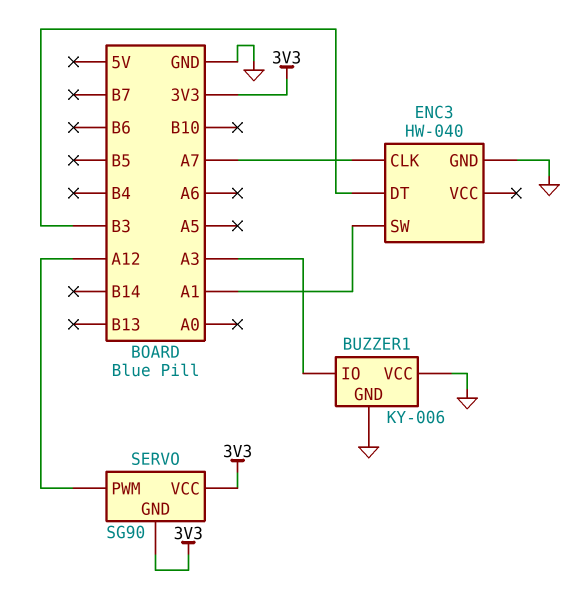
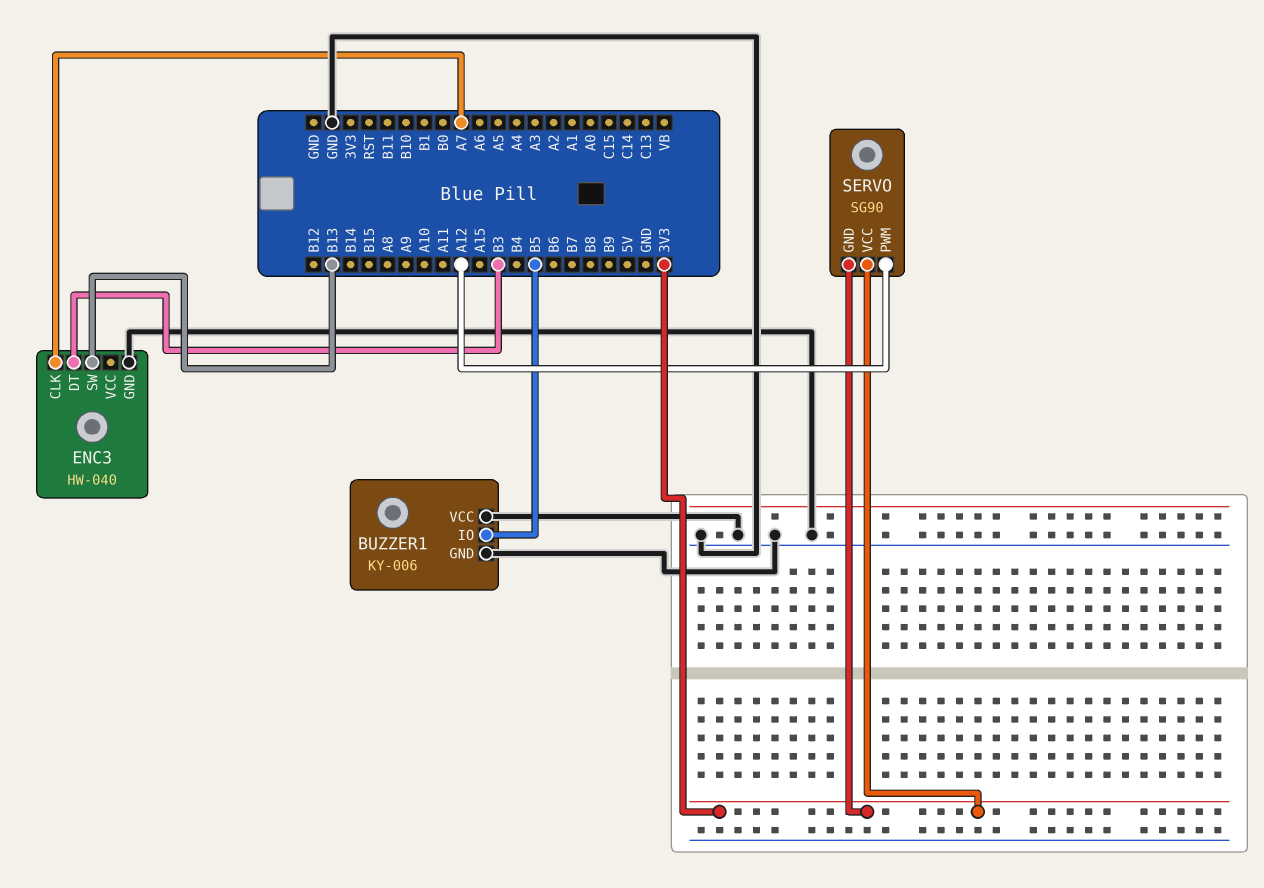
BUZZER1 pin IO: A3 -> B5
ENC3 pin SW: A1 -> B13

